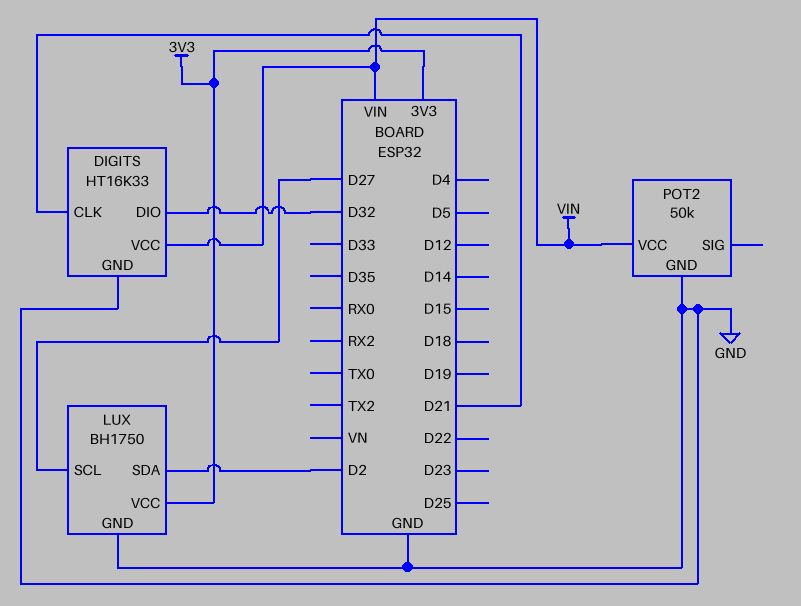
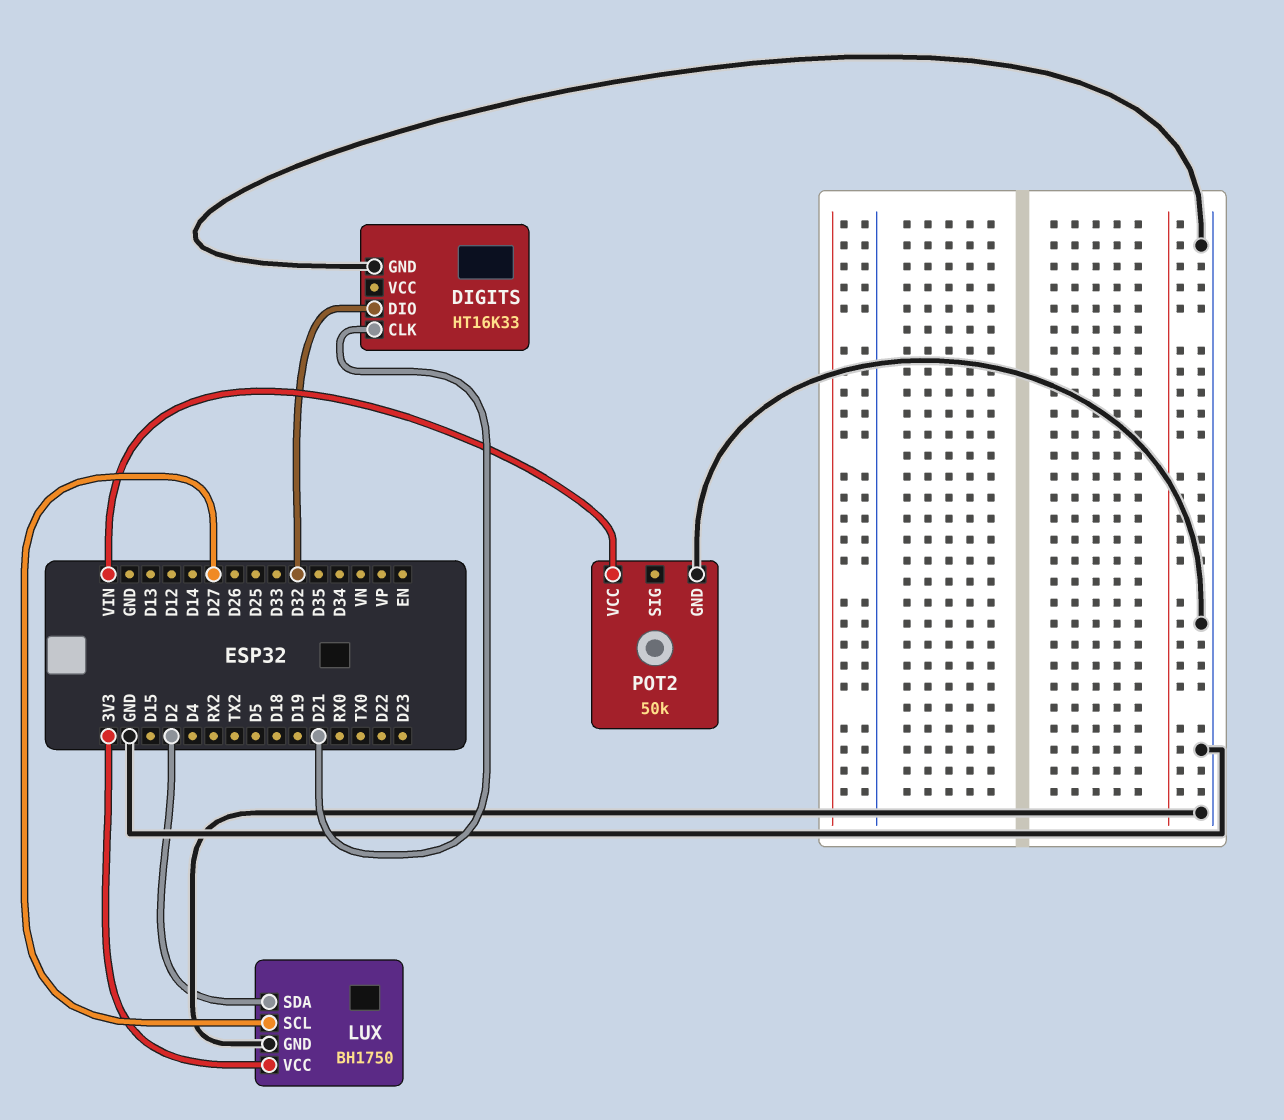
DIGITS pin VCC: VIN -> none

